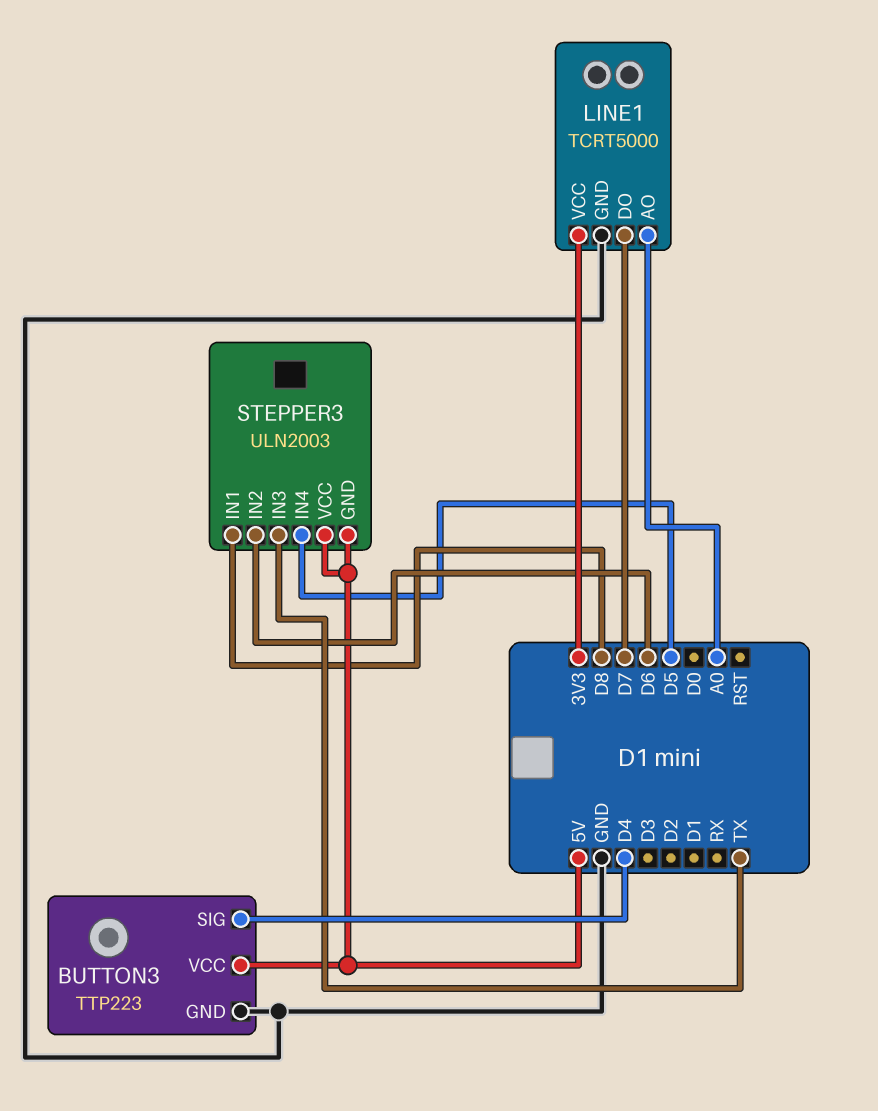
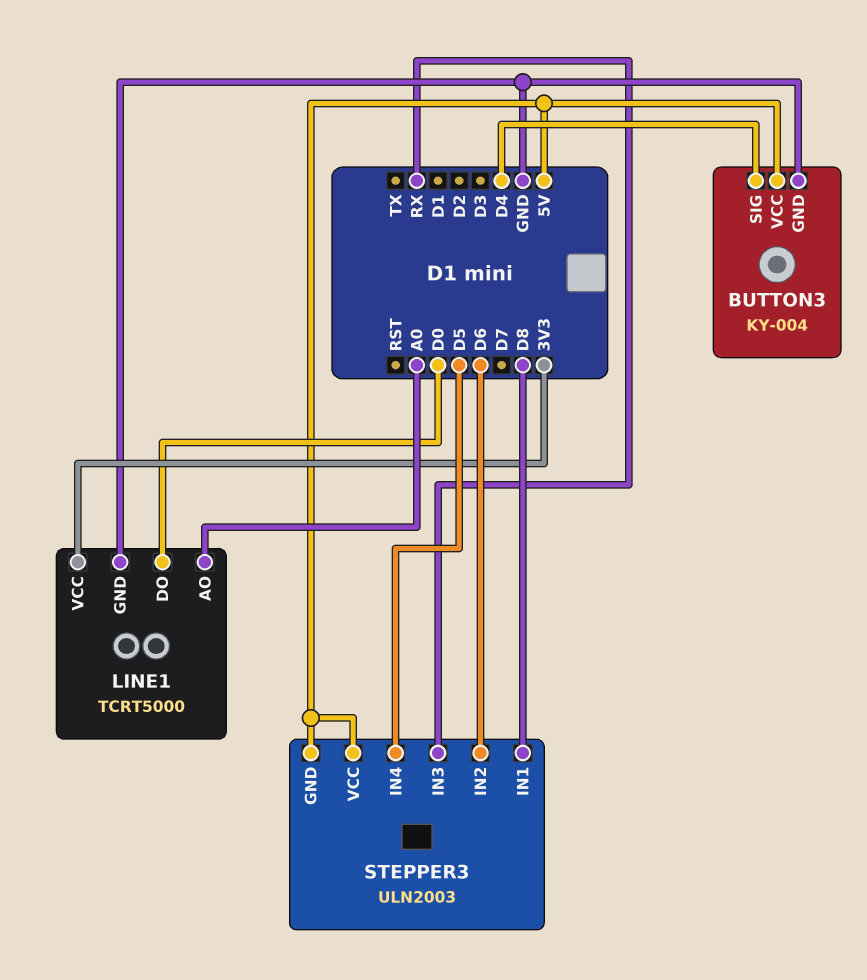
BUTTON3: TTP223 -> KY-004
LINE1 pin DO: D7 -> D0
STEPPER3 pin IN3: TX -> RX

